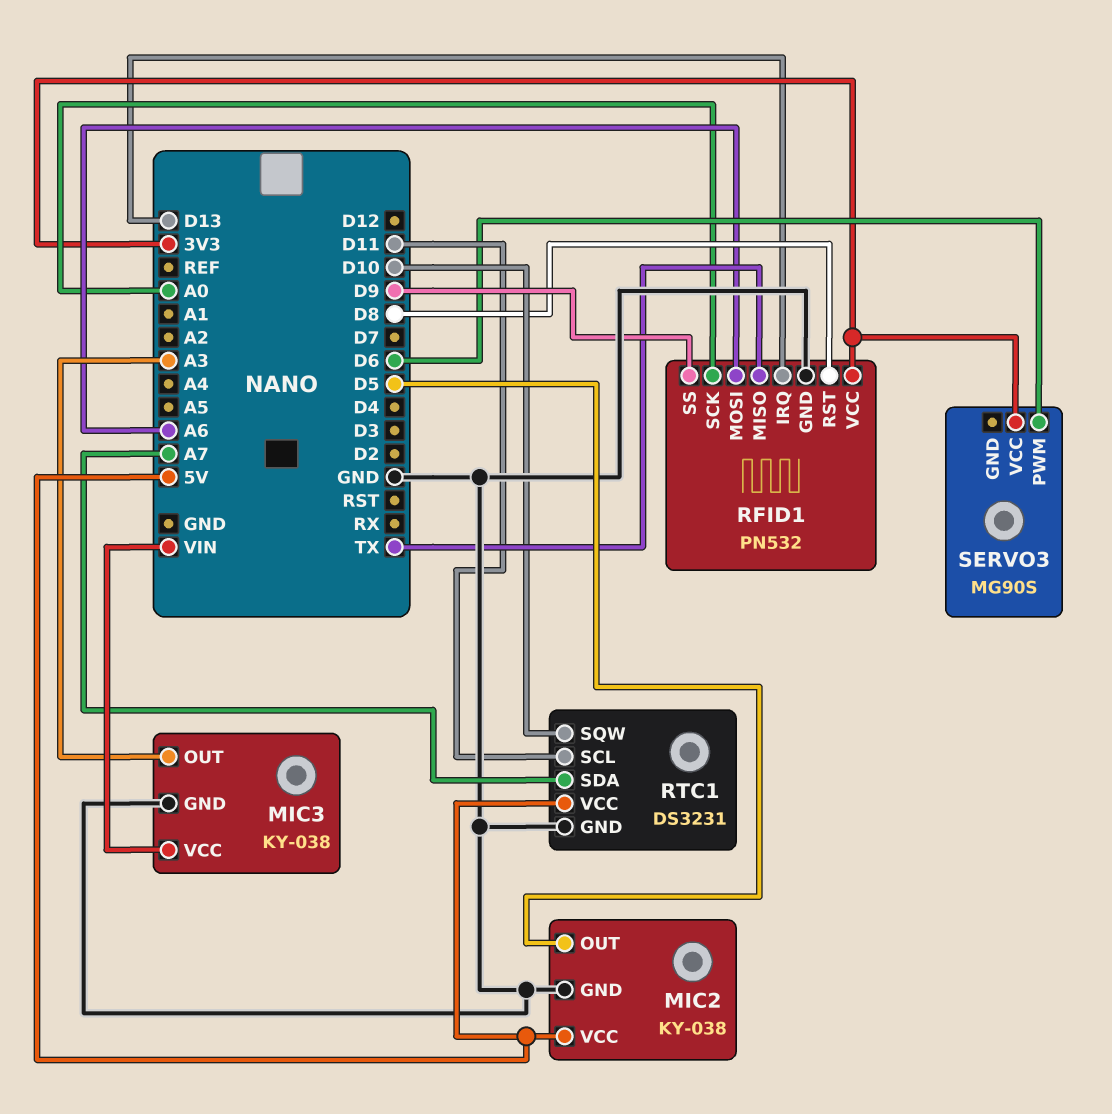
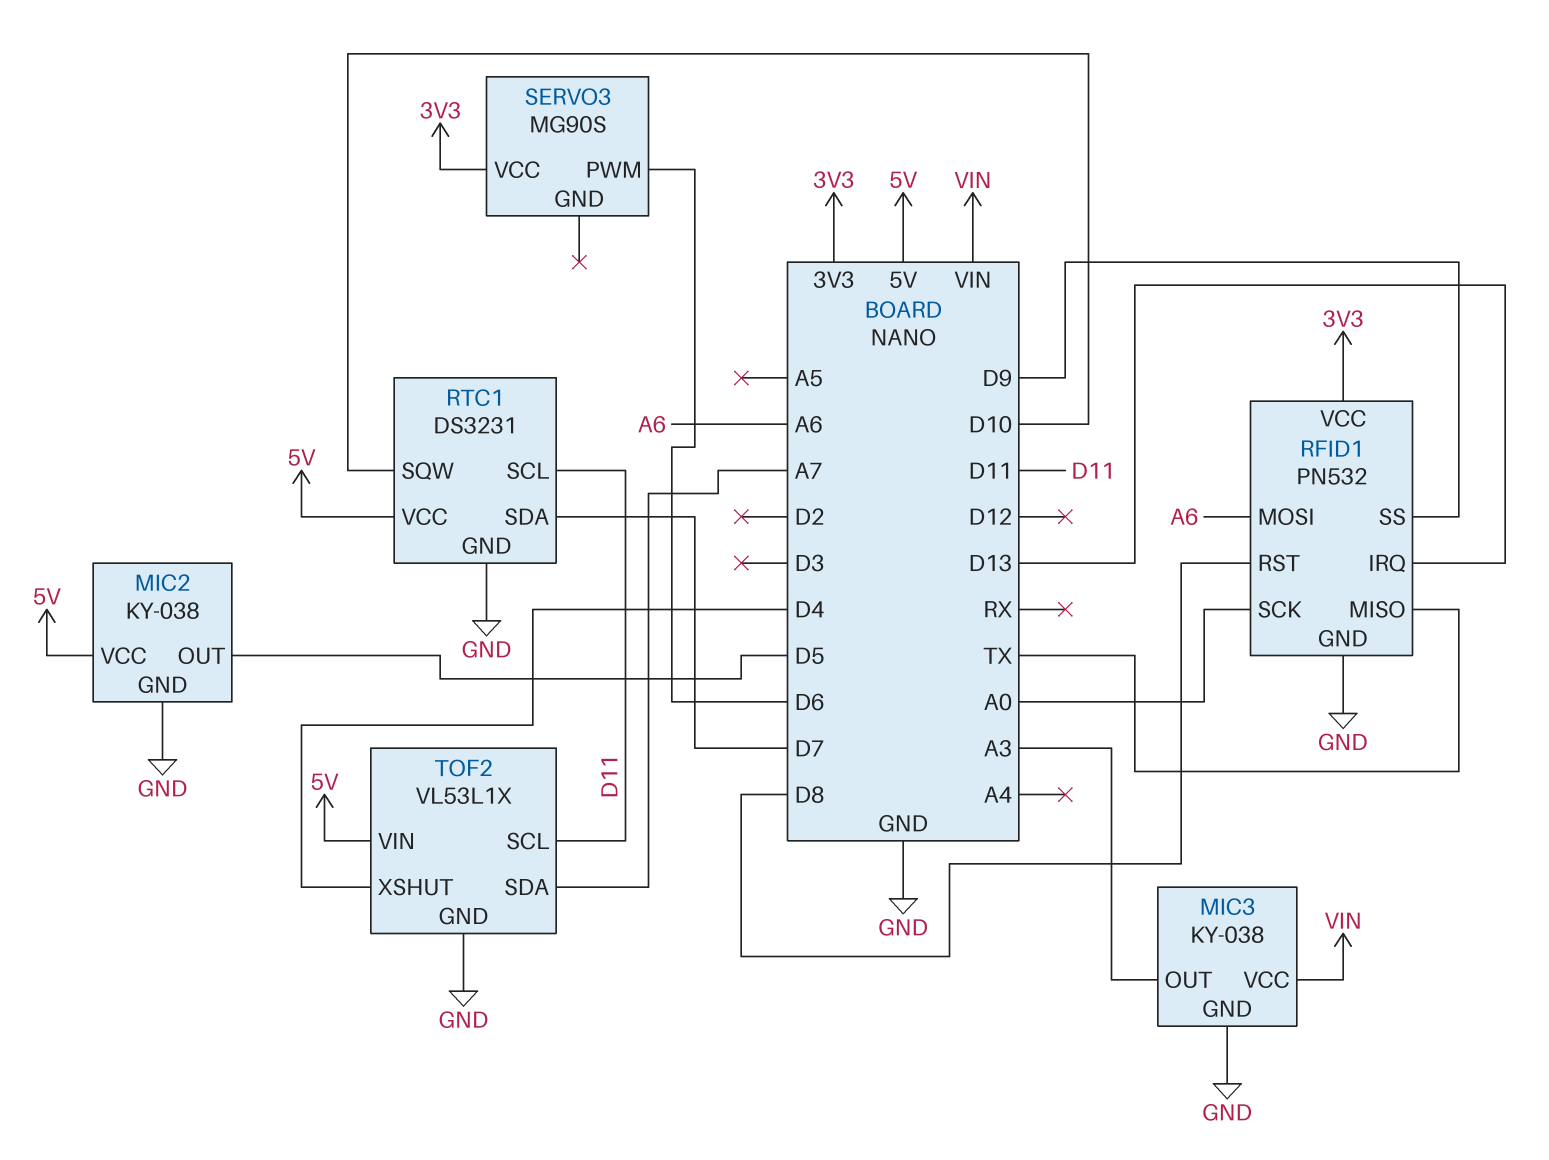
RTC1 pin SDA: A7 -> D7
TOF2: none -> VL53L1X
TOF2 pin GND: none -> GND
TOF2 pin SCL: none -> D11
TOF2 pin SDA: none -> A7
TOF2 pin VIN: none -> 5V
TOF2 pin XSHUT: none -> D4

